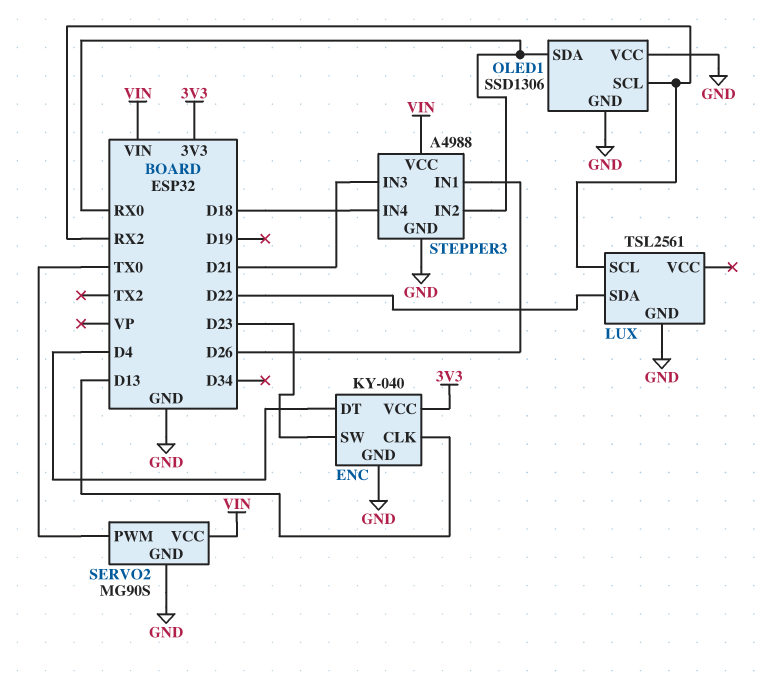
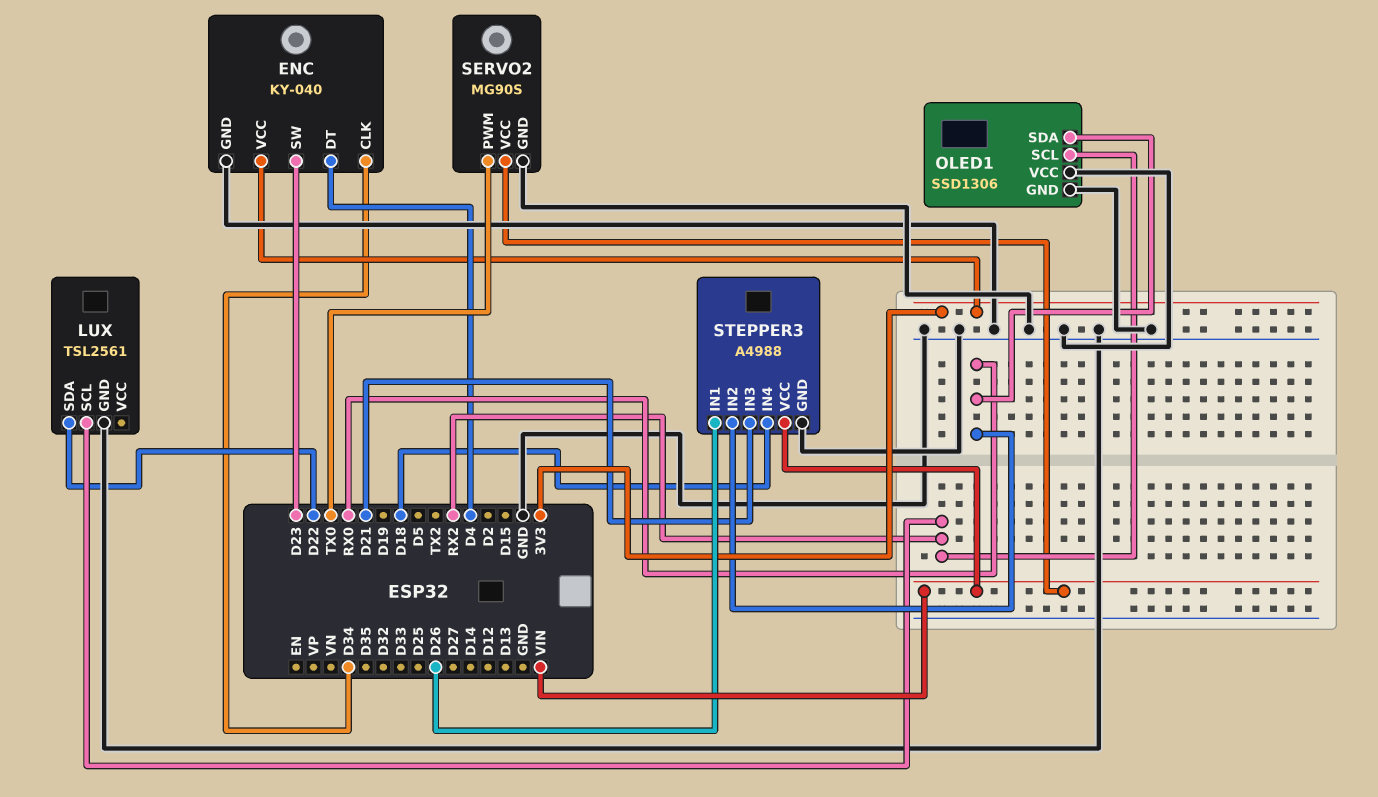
ENC pin CLK: D13 -> D34

